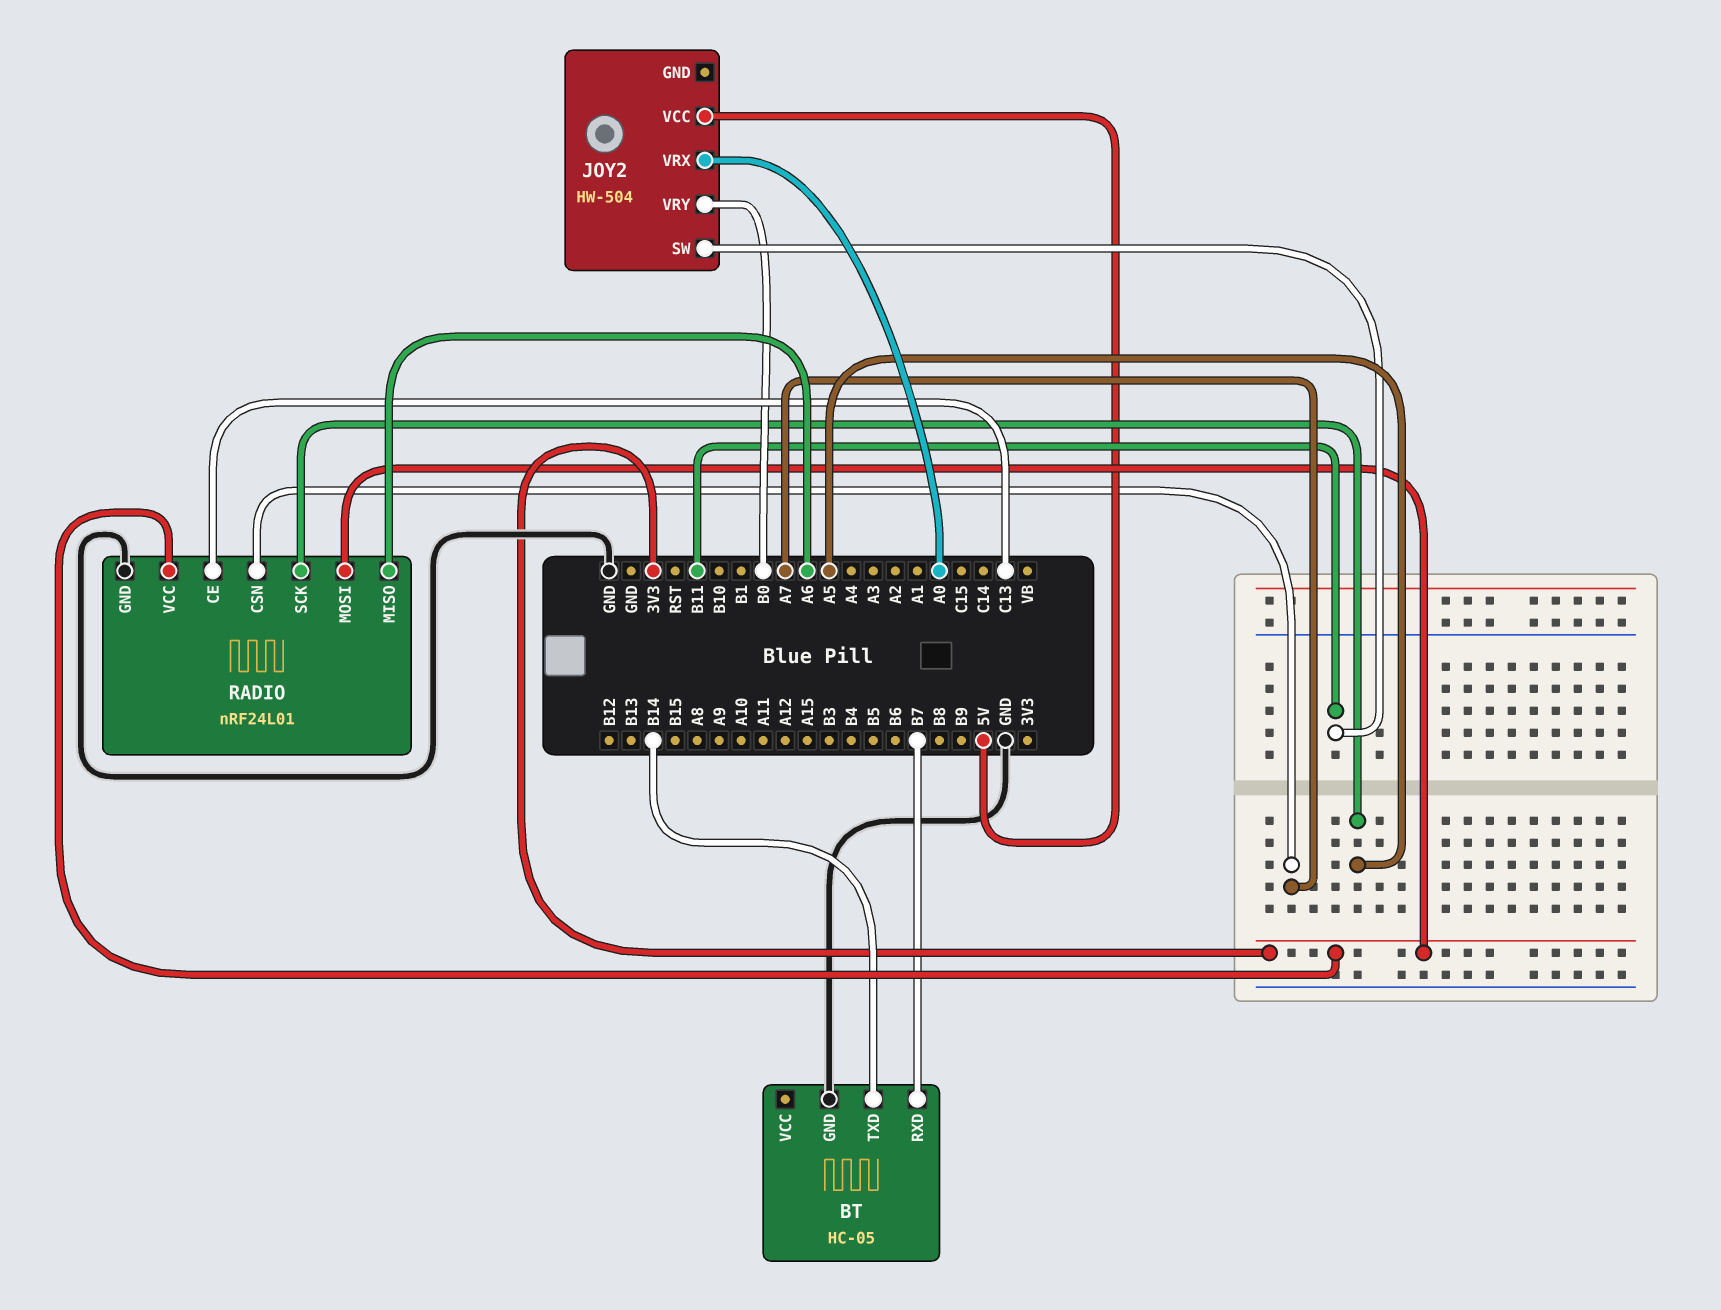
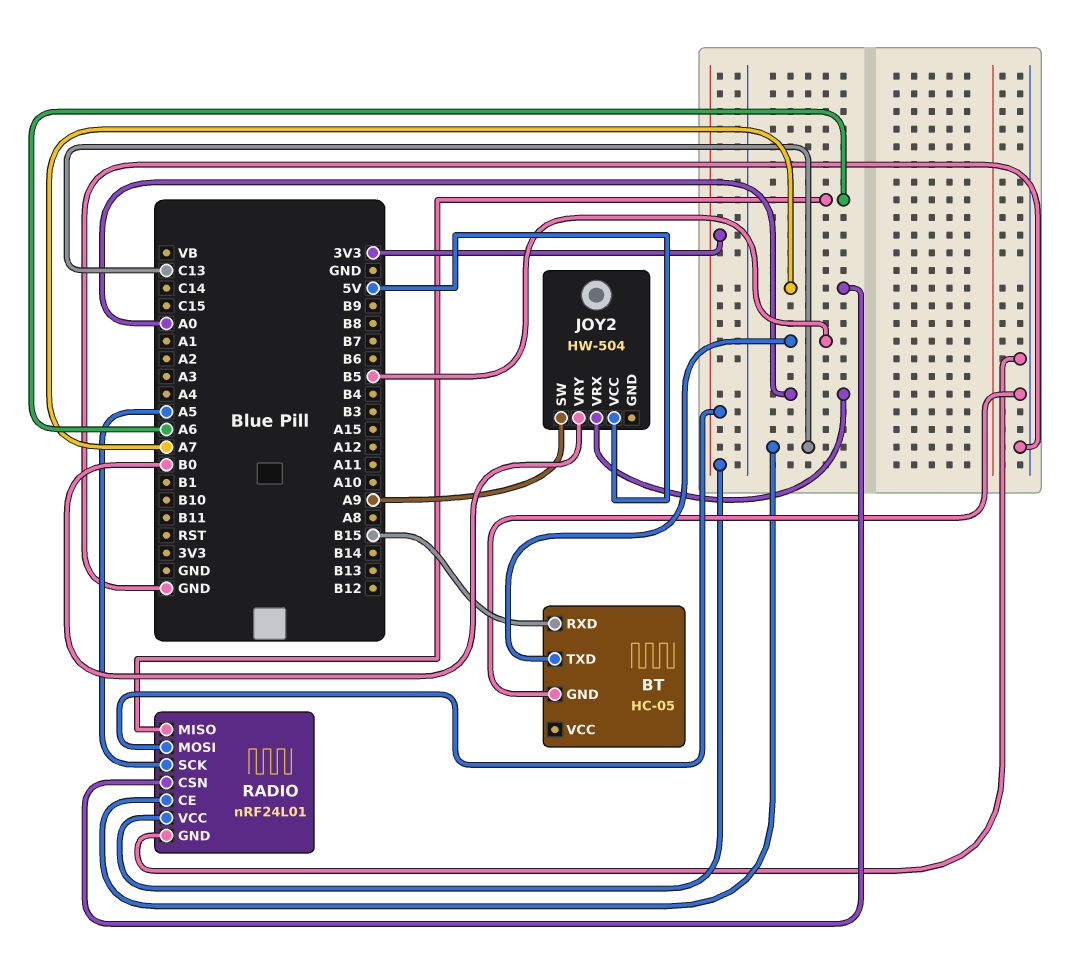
BT pin RXD: B7 -> B15
BT pin TXD: B14 -> B5
JOY2 pin SW: B11 -> A9

